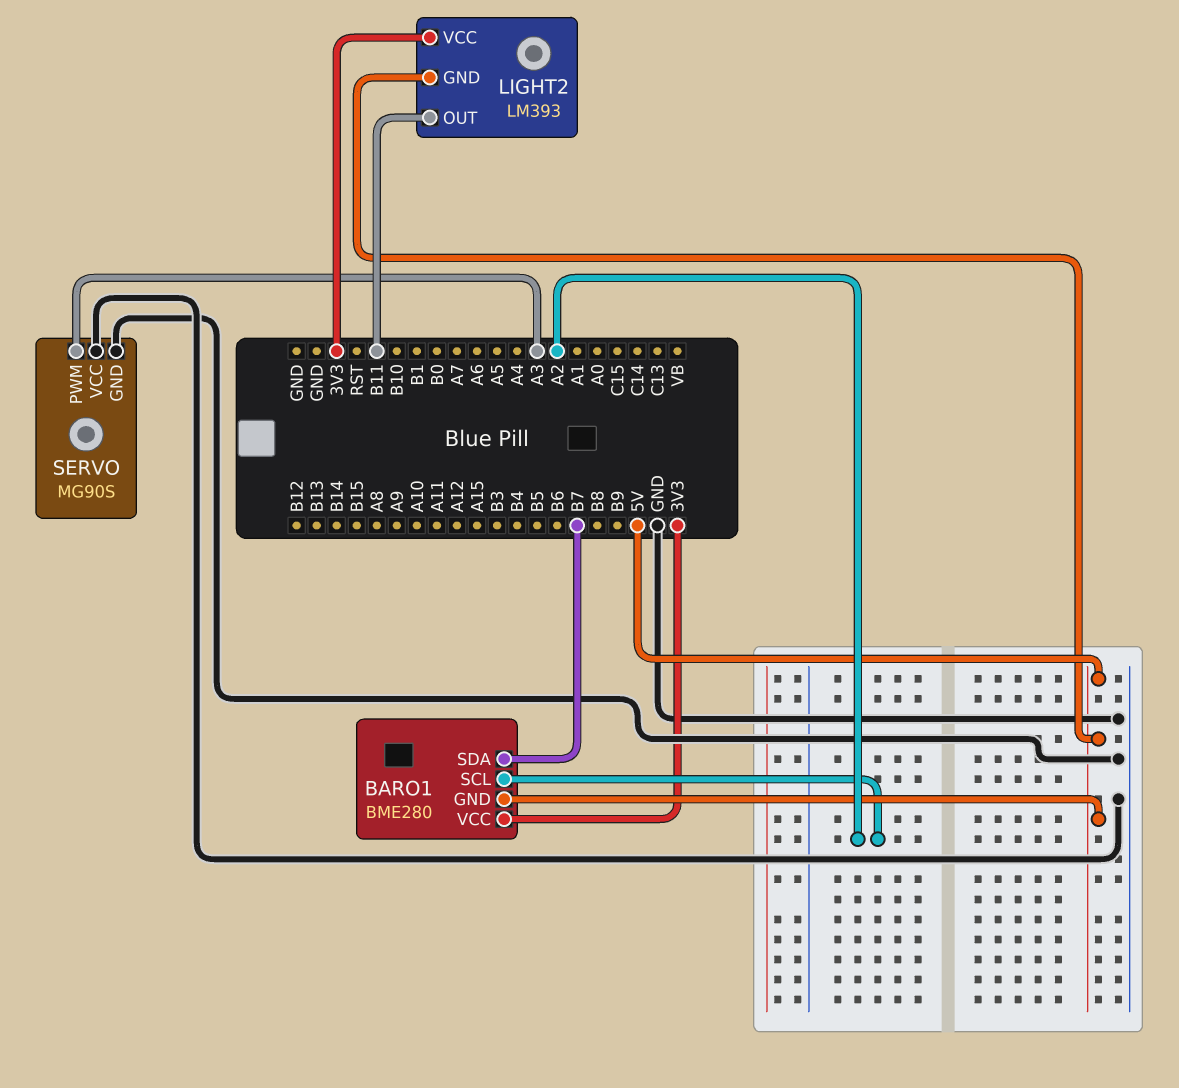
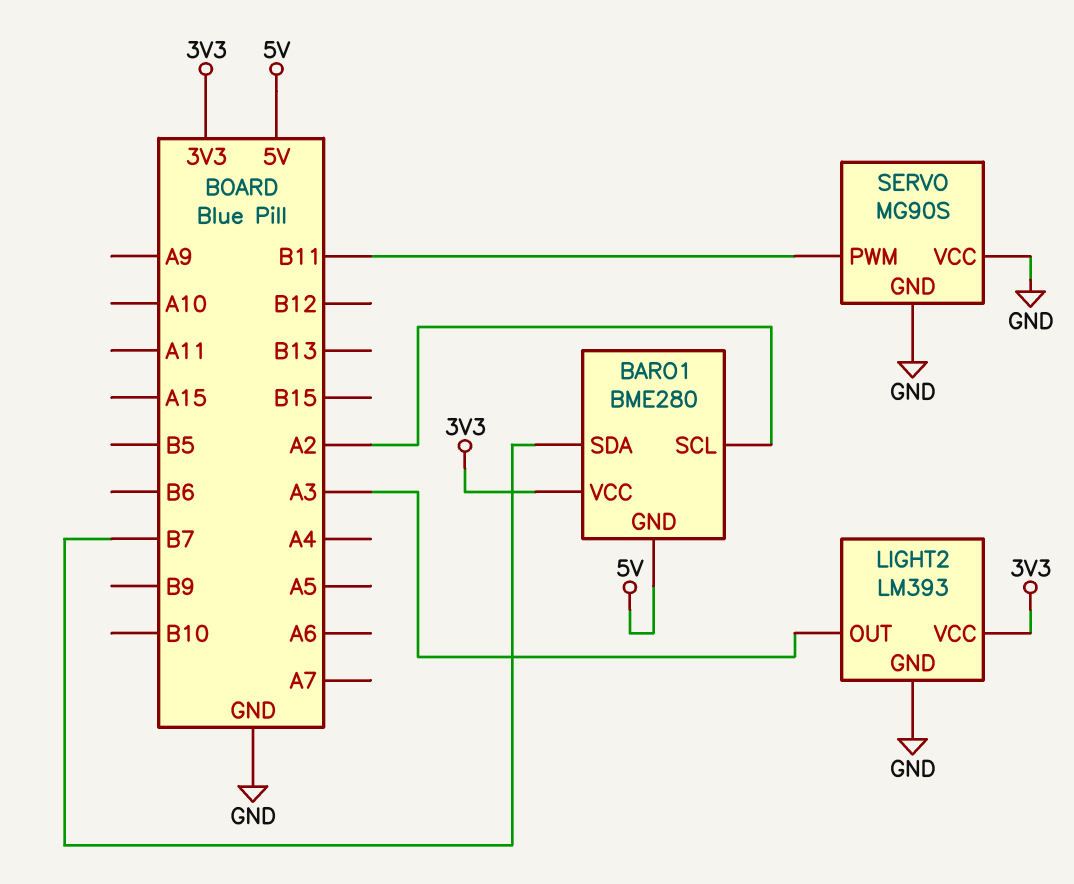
LIGHT2 pin GND: 5V -> GND
LIGHT2 pin OUT: B11 -> A3
SERVO pin PWM: A3 -> B11

